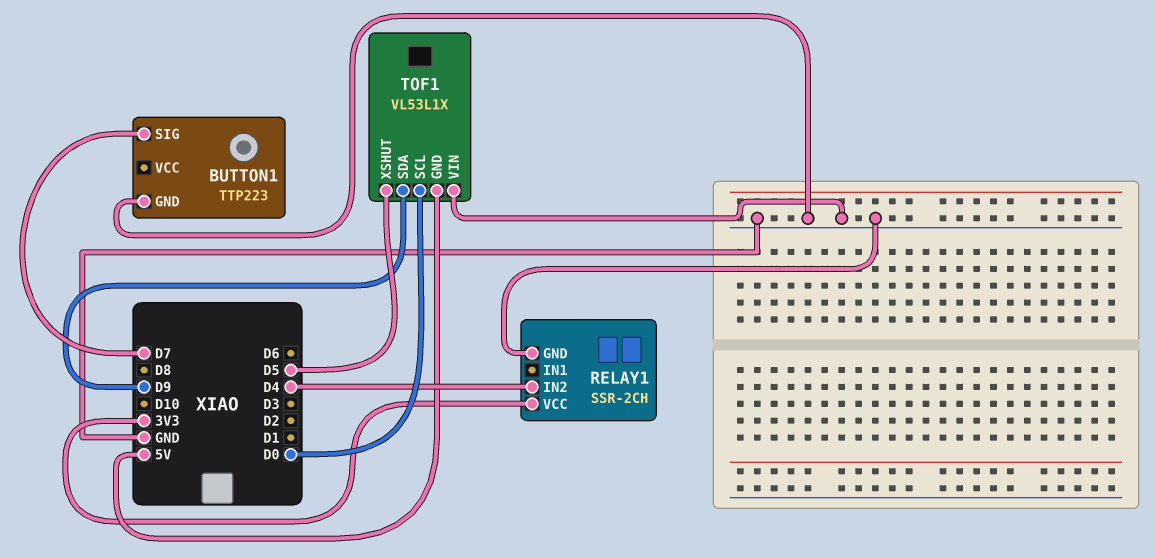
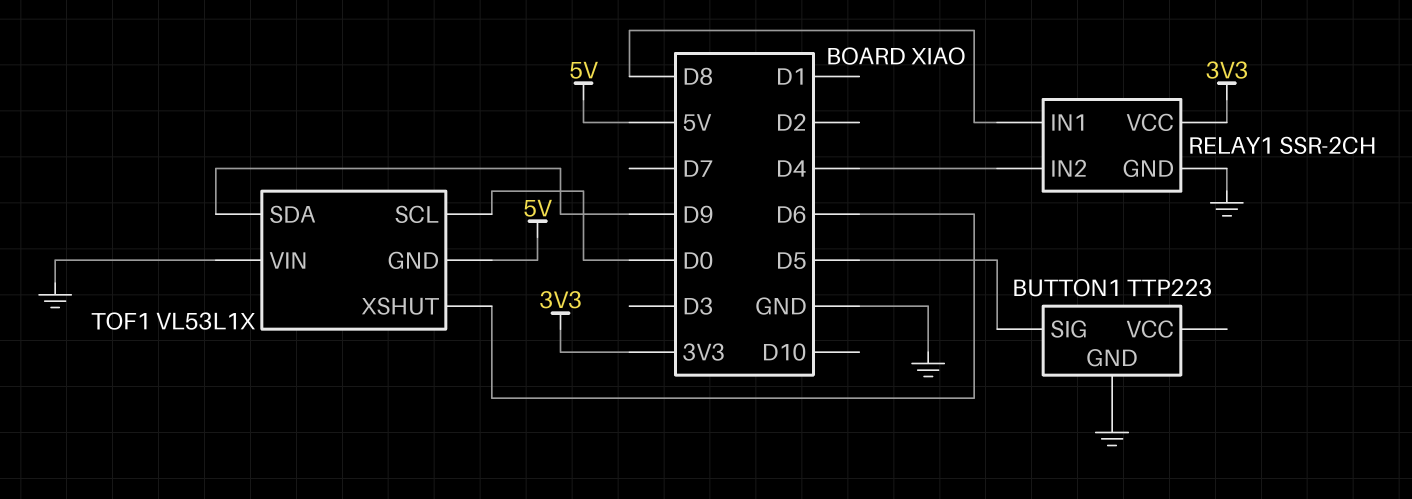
BUTTON1 pin SIG: D7 -> D5
RELAY1 pin IN1: none -> D8
TOF1 pin XSHUT: D5 -> D6

